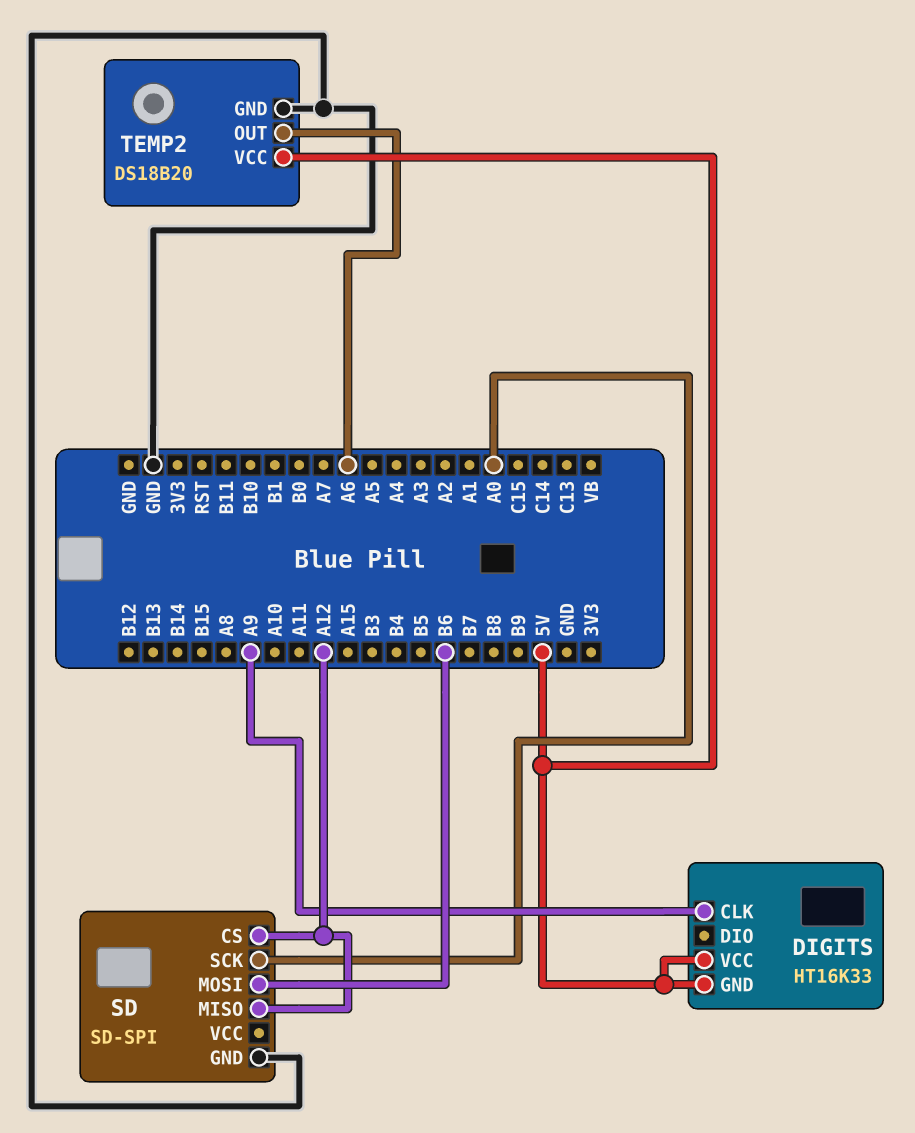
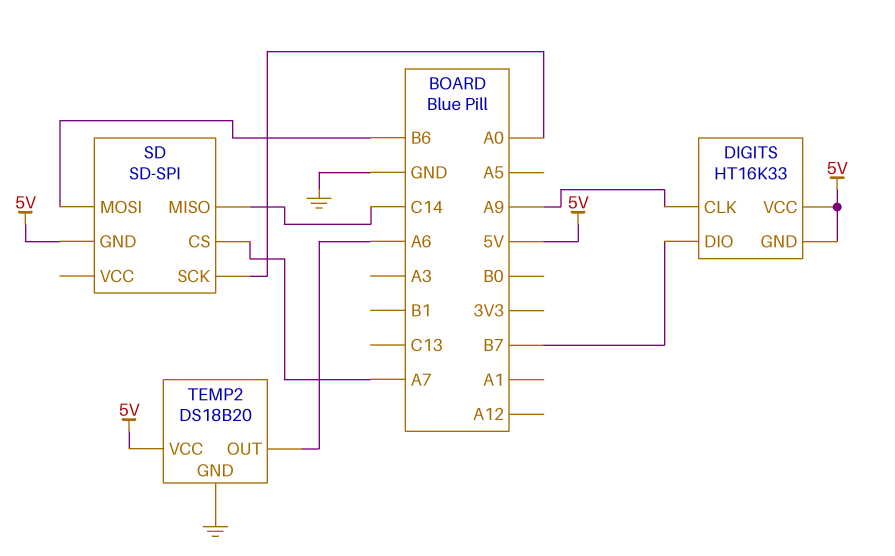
DIGITS pin DIO: none -> B7
SD pin CS: A12 -> A7
SD pin GND: GND -> 5V
SD pin MISO: A12 -> C14

